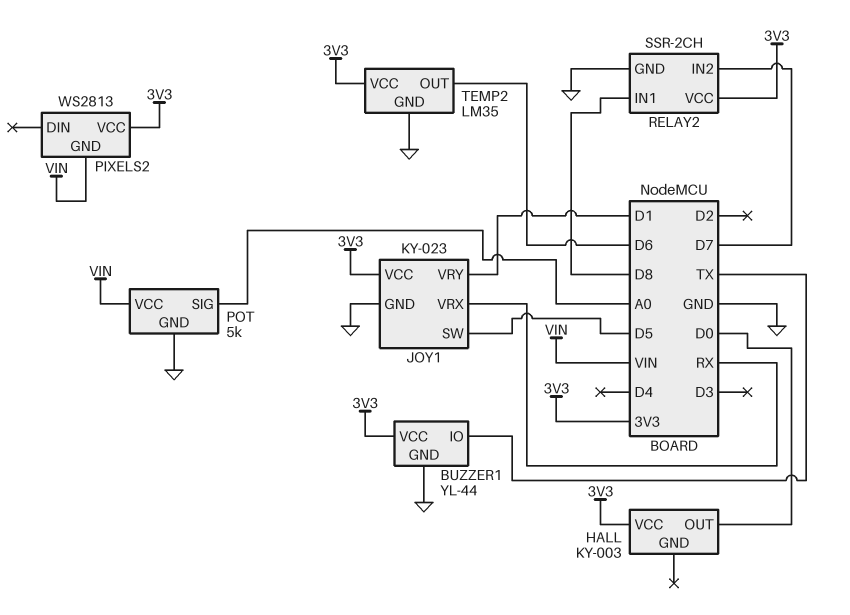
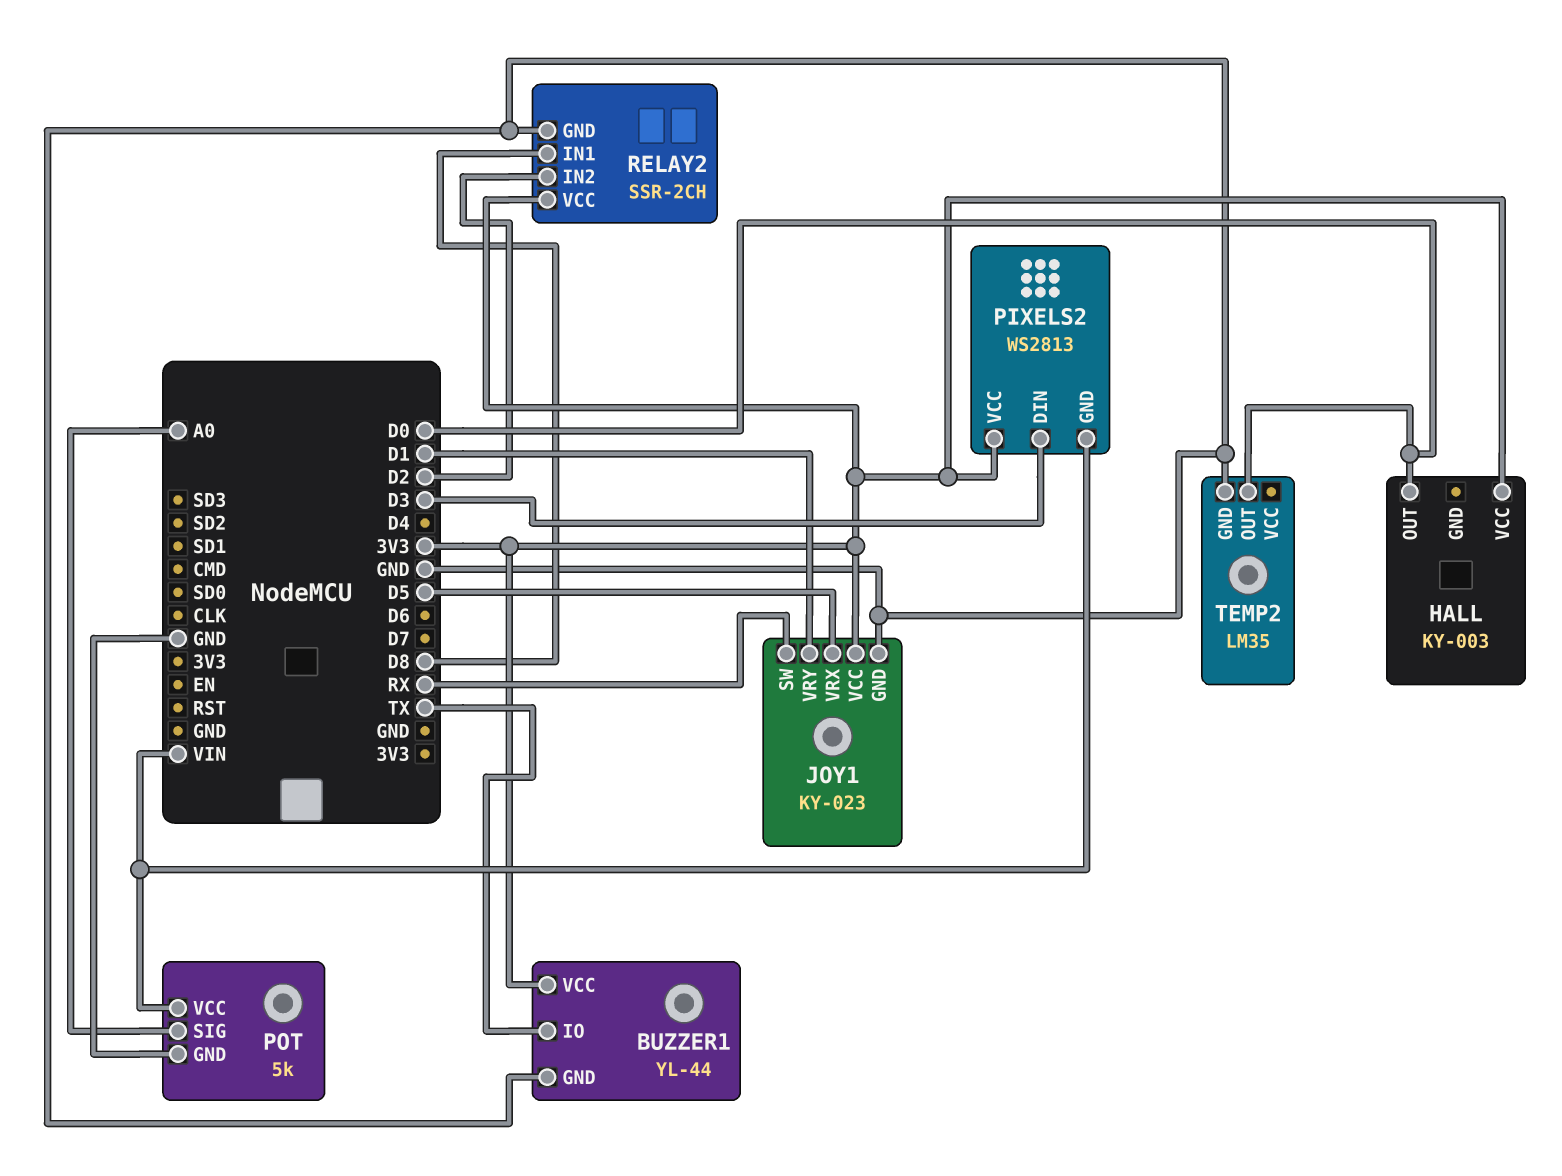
JOY1 pin SW: D5 -> RX
JOY1 pin VRX: RX -> D5
PIXELS2 pin DIN: none -> D3
RELAY2 pin IN2: D7 -> D2
TEMP2 pin OUT: D6 -> D0
TEMP2 pin VCC: 3V3 -> none

